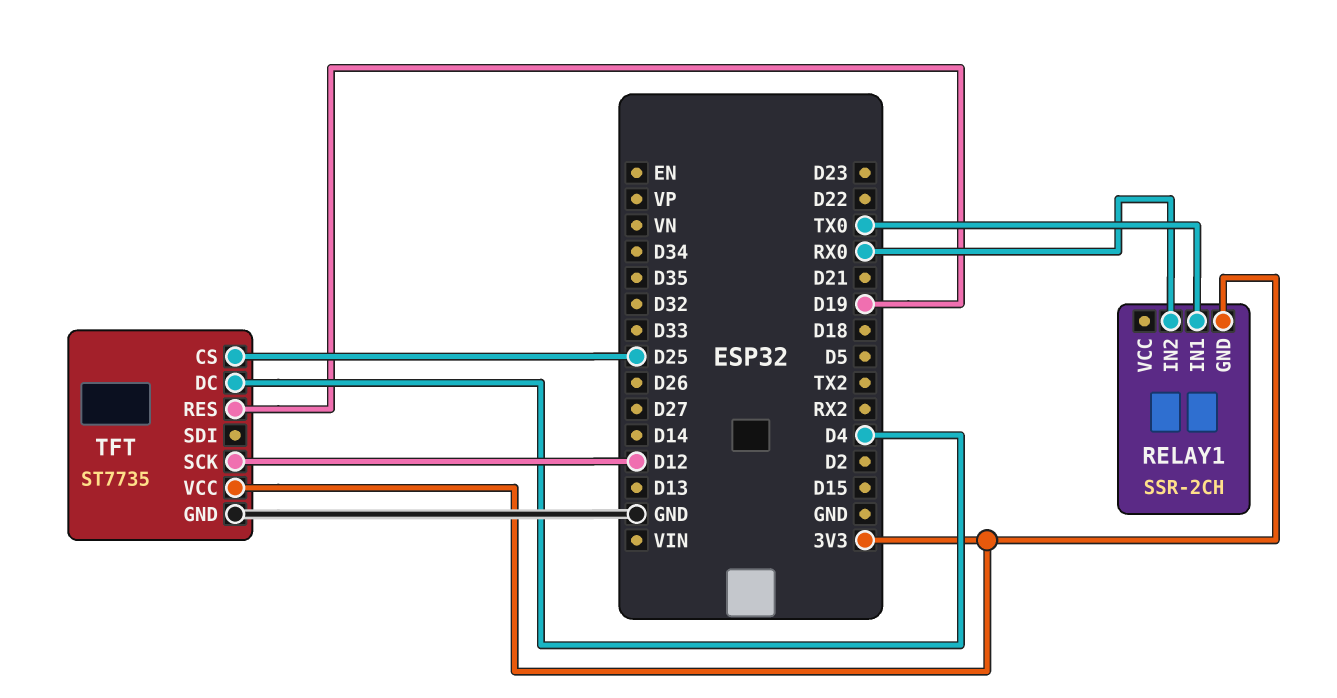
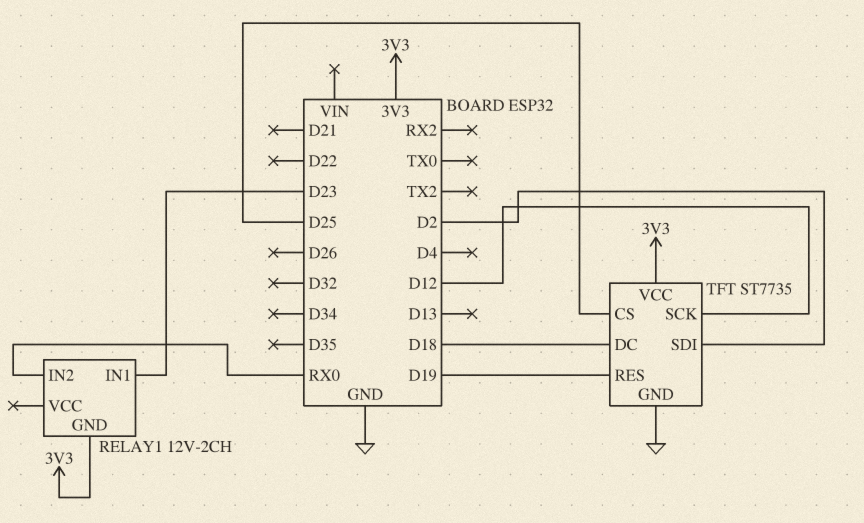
RELAY1: SSR-2CH -> 12V-2CH
RELAY1 pin IN1: TX0 -> D23
TFT pin DC: D4 -> D18
TFT pin SDI: none -> D2

